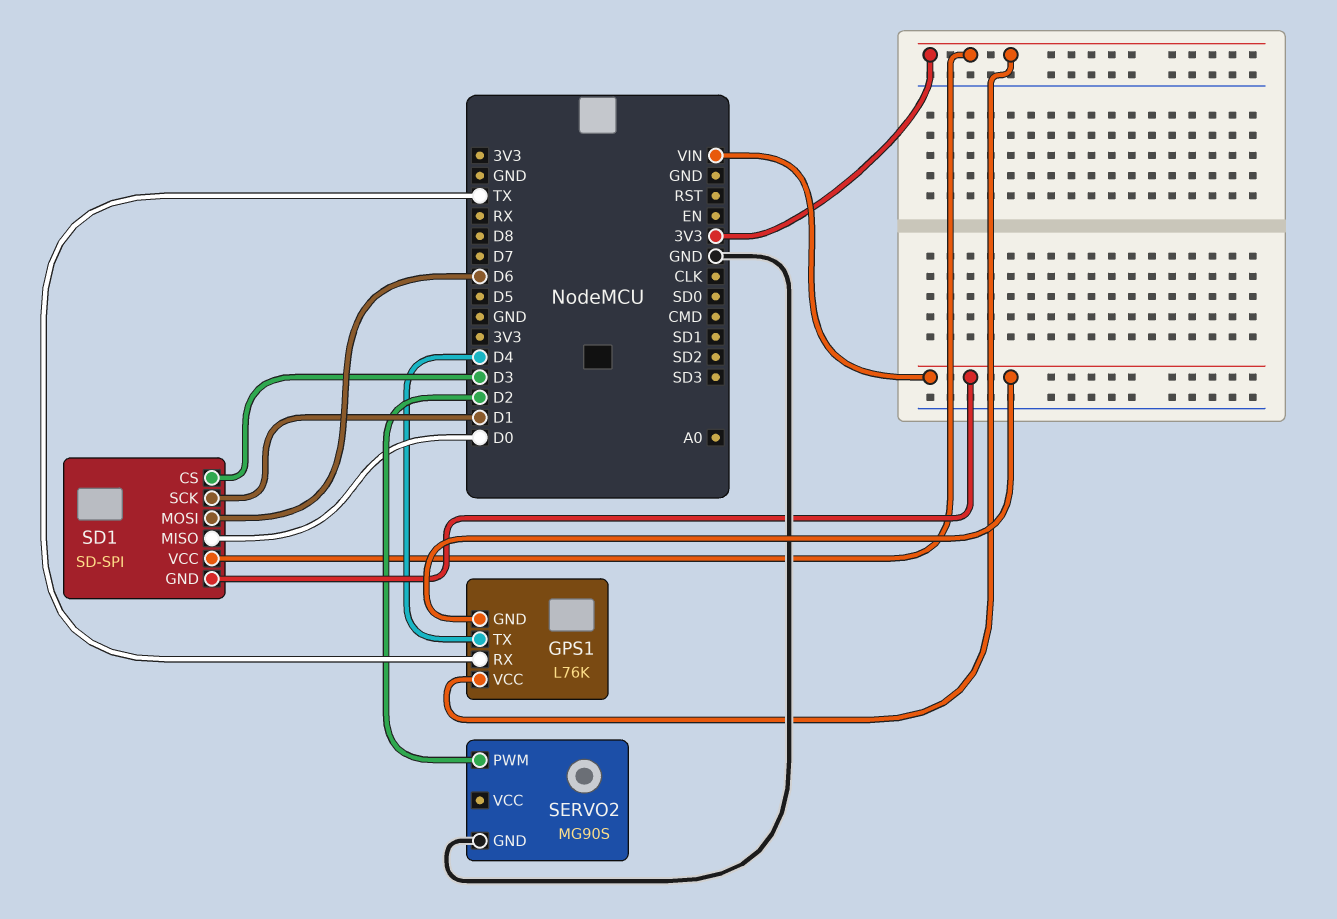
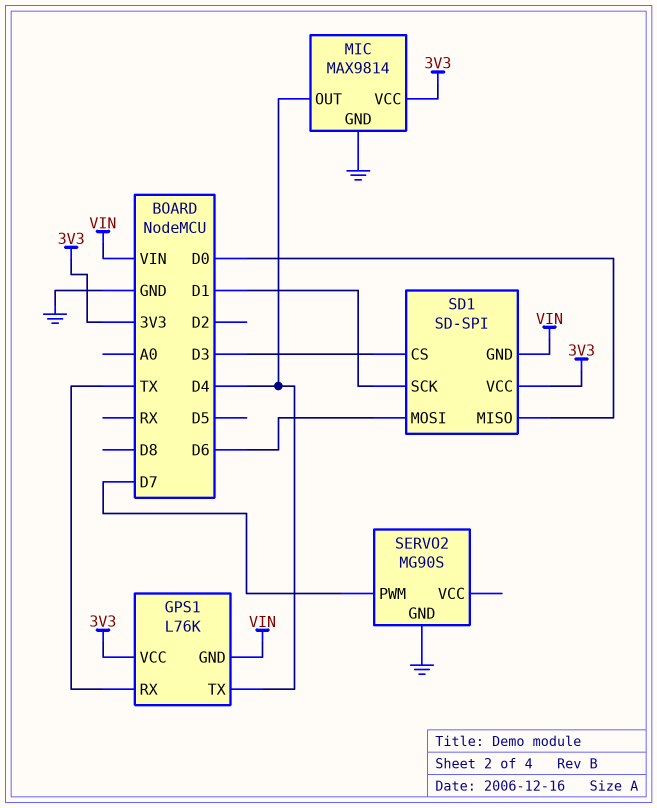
MIC: none -> MAX9814
MIC pin GND: none -> GND
MIC pin OUT: none -> D4
MIC pin VCC: none -> 3V3
SERVO2 pin PWM: D2 -> D7

